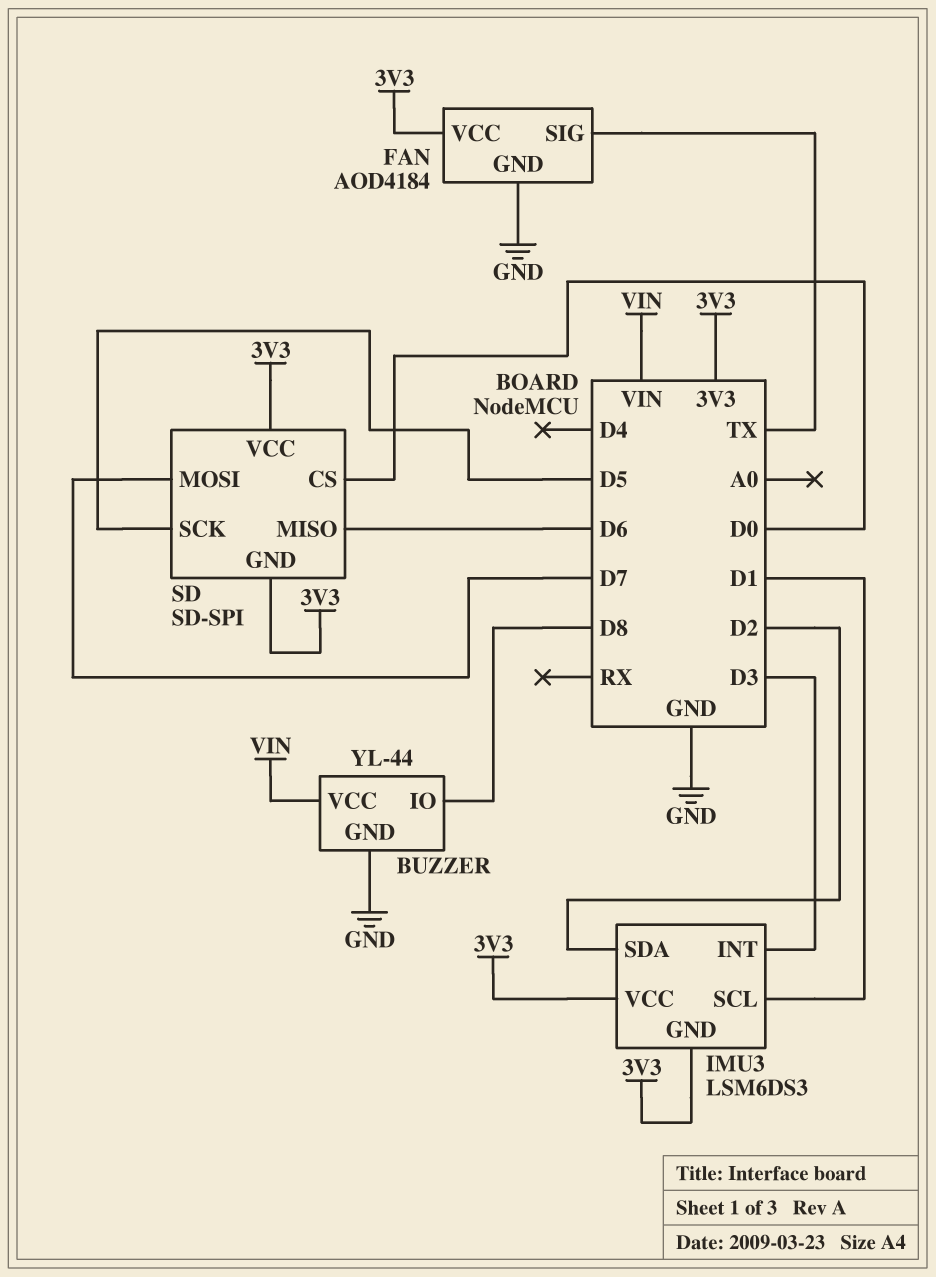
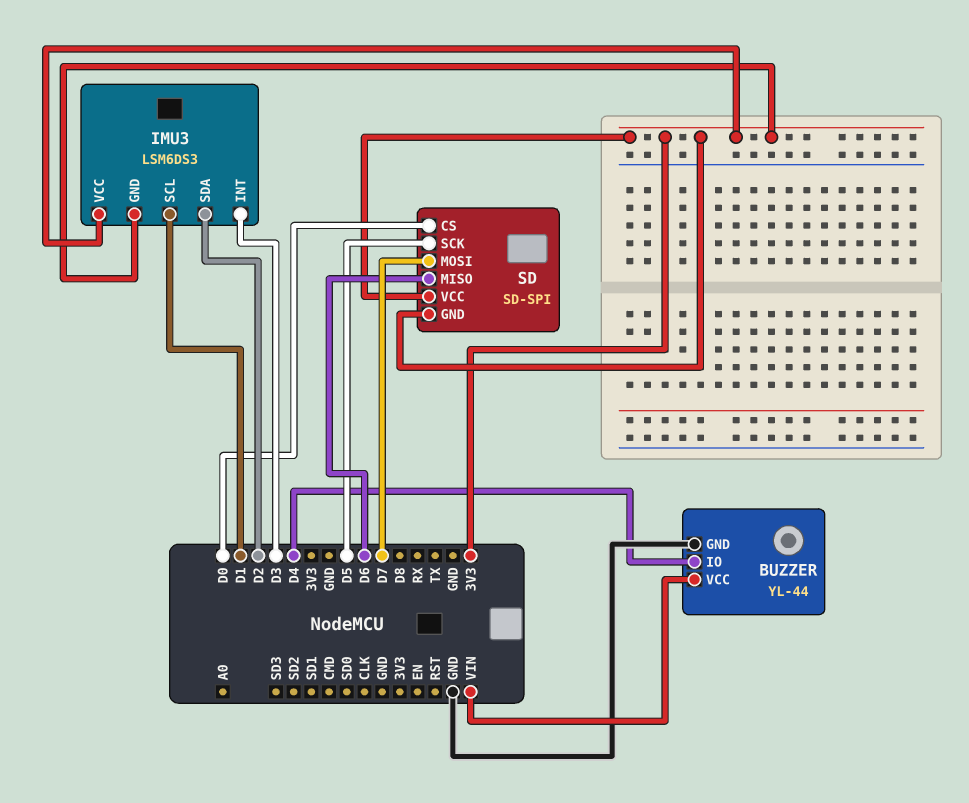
BUZZER pin IO: D8 -> D4
FAN: AOD4184 -> none
FAN pin GND: GND -> none
FAN pin SIG: TX -> none
FAN pin VCC: 3V3 -> none

